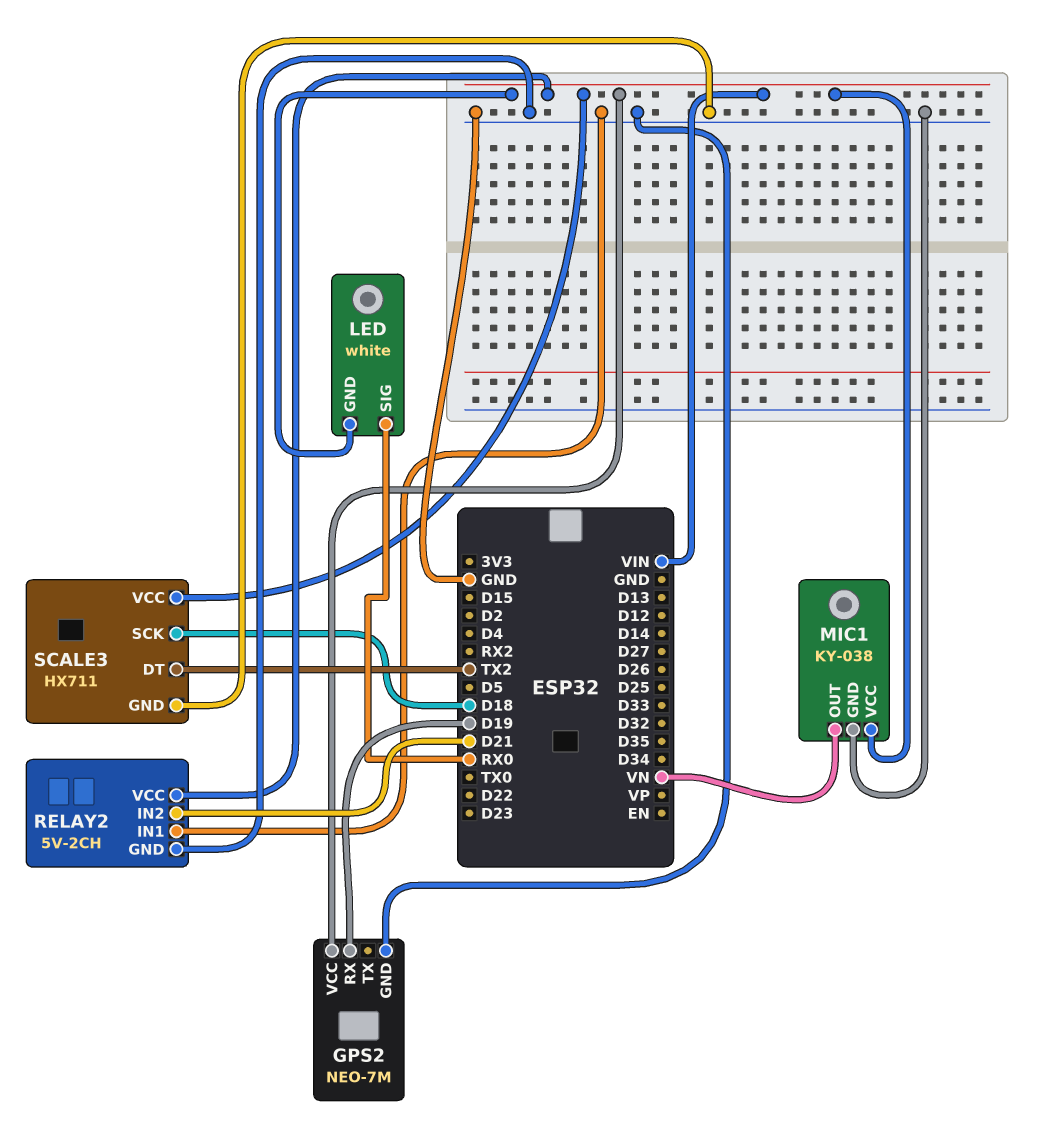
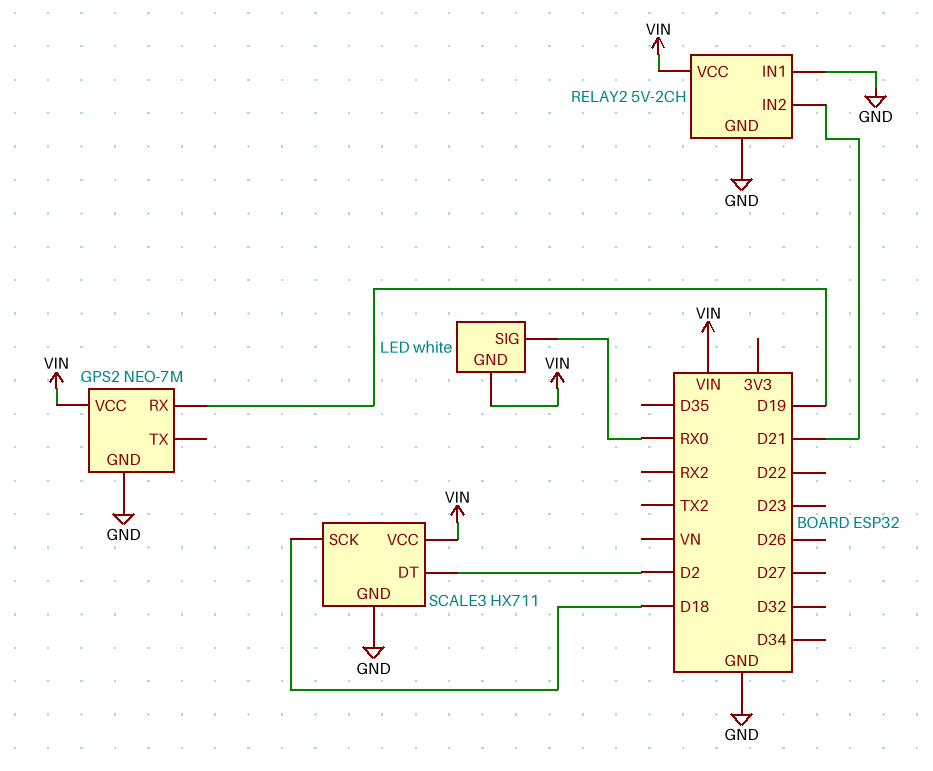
MIC1: KY-038 -> none
MIC1 pin GND: GND -> none
MIC1 pin OUT: VN -> none
MIC1 pin VCC: VIN -> none
SCALE3 pin DT: TX2 -> D2

